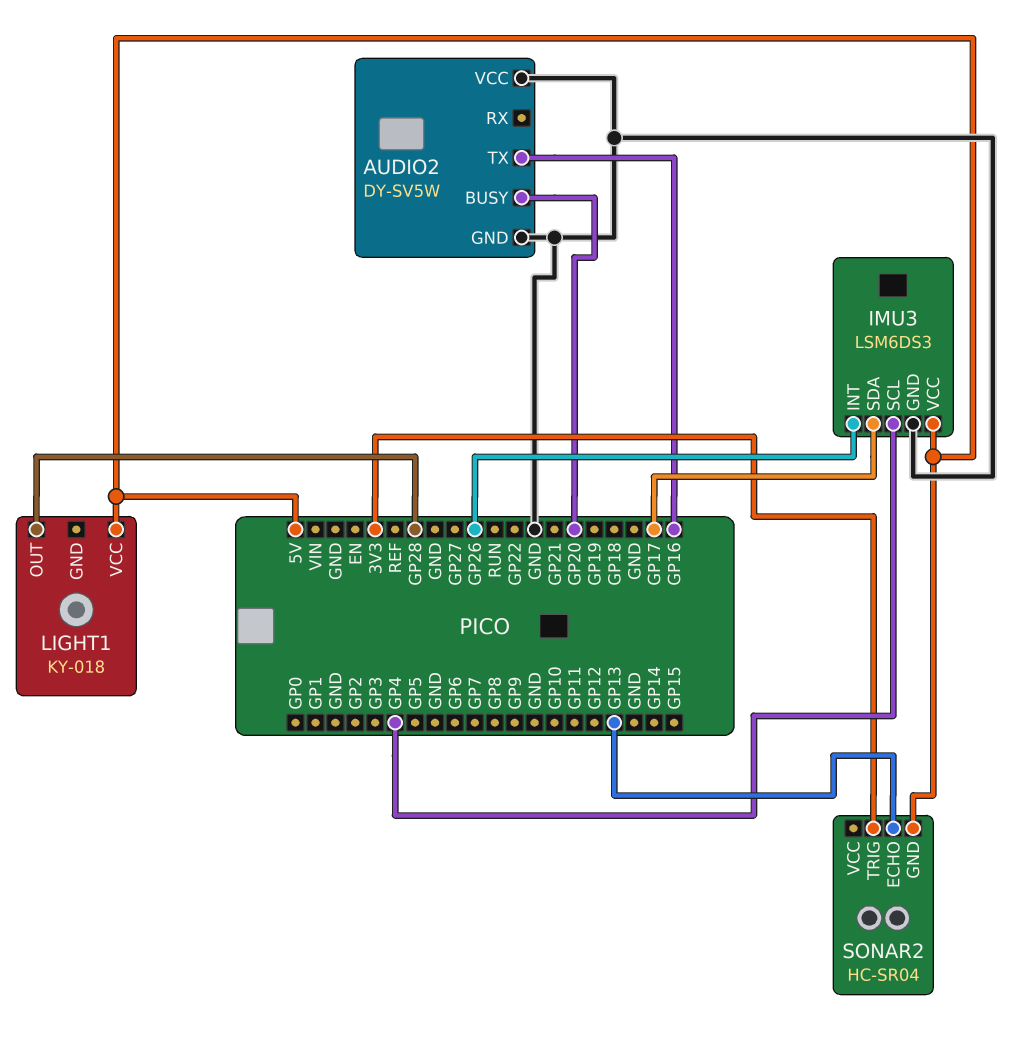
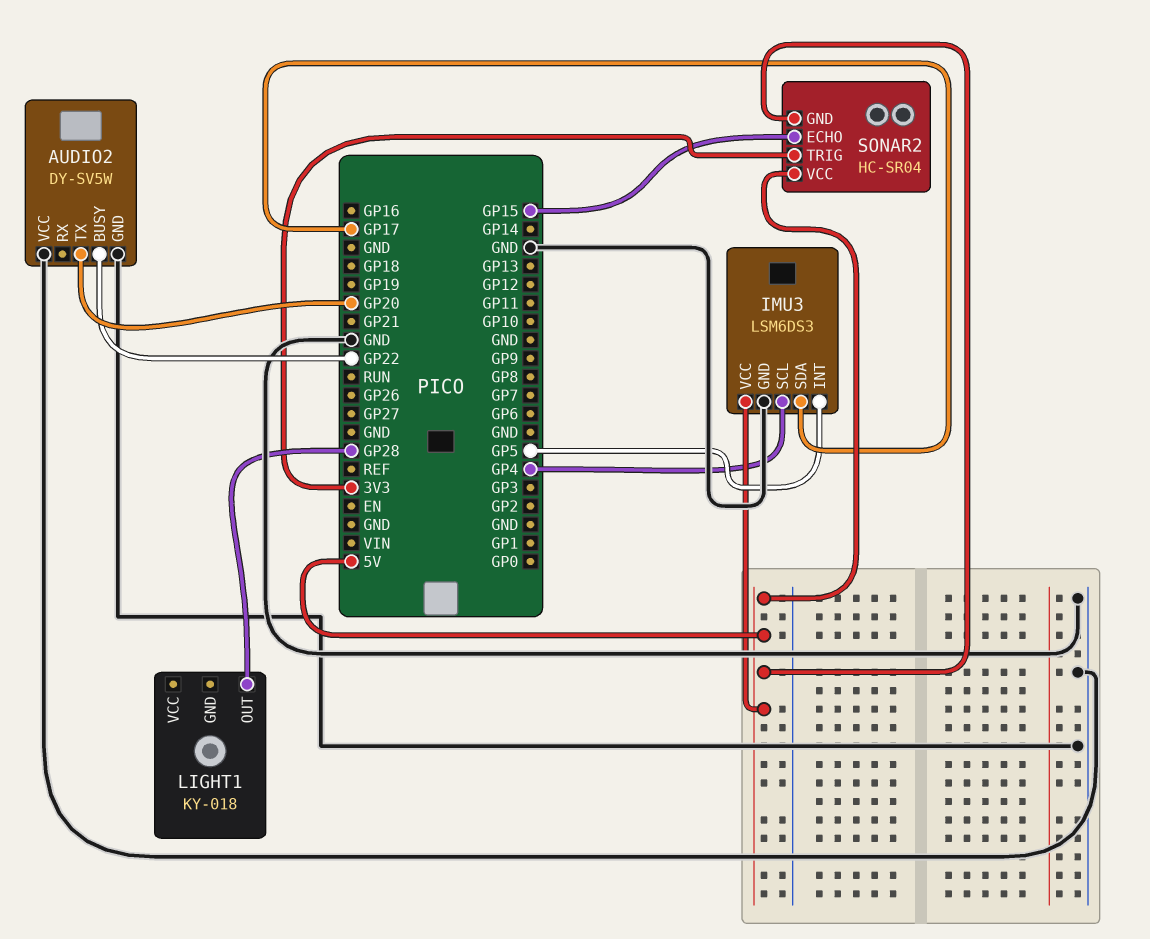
AUDIO2 pin BUSY: GP20 -> GP22
AUDIO2 pin TX: GP16 -> GP20
IMU3 pin INT: GP26 -> GP5
LIGHT1 pin VCC: 5V -> none
SONAR2 pin ECHO: GP13 -> GP15
SONAR2 pin VCC: none -> 5V

